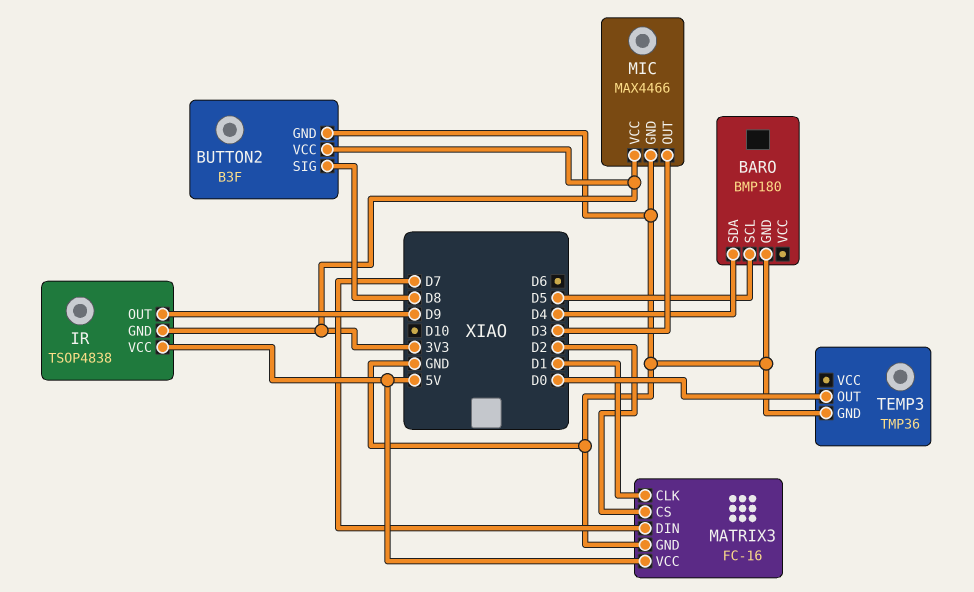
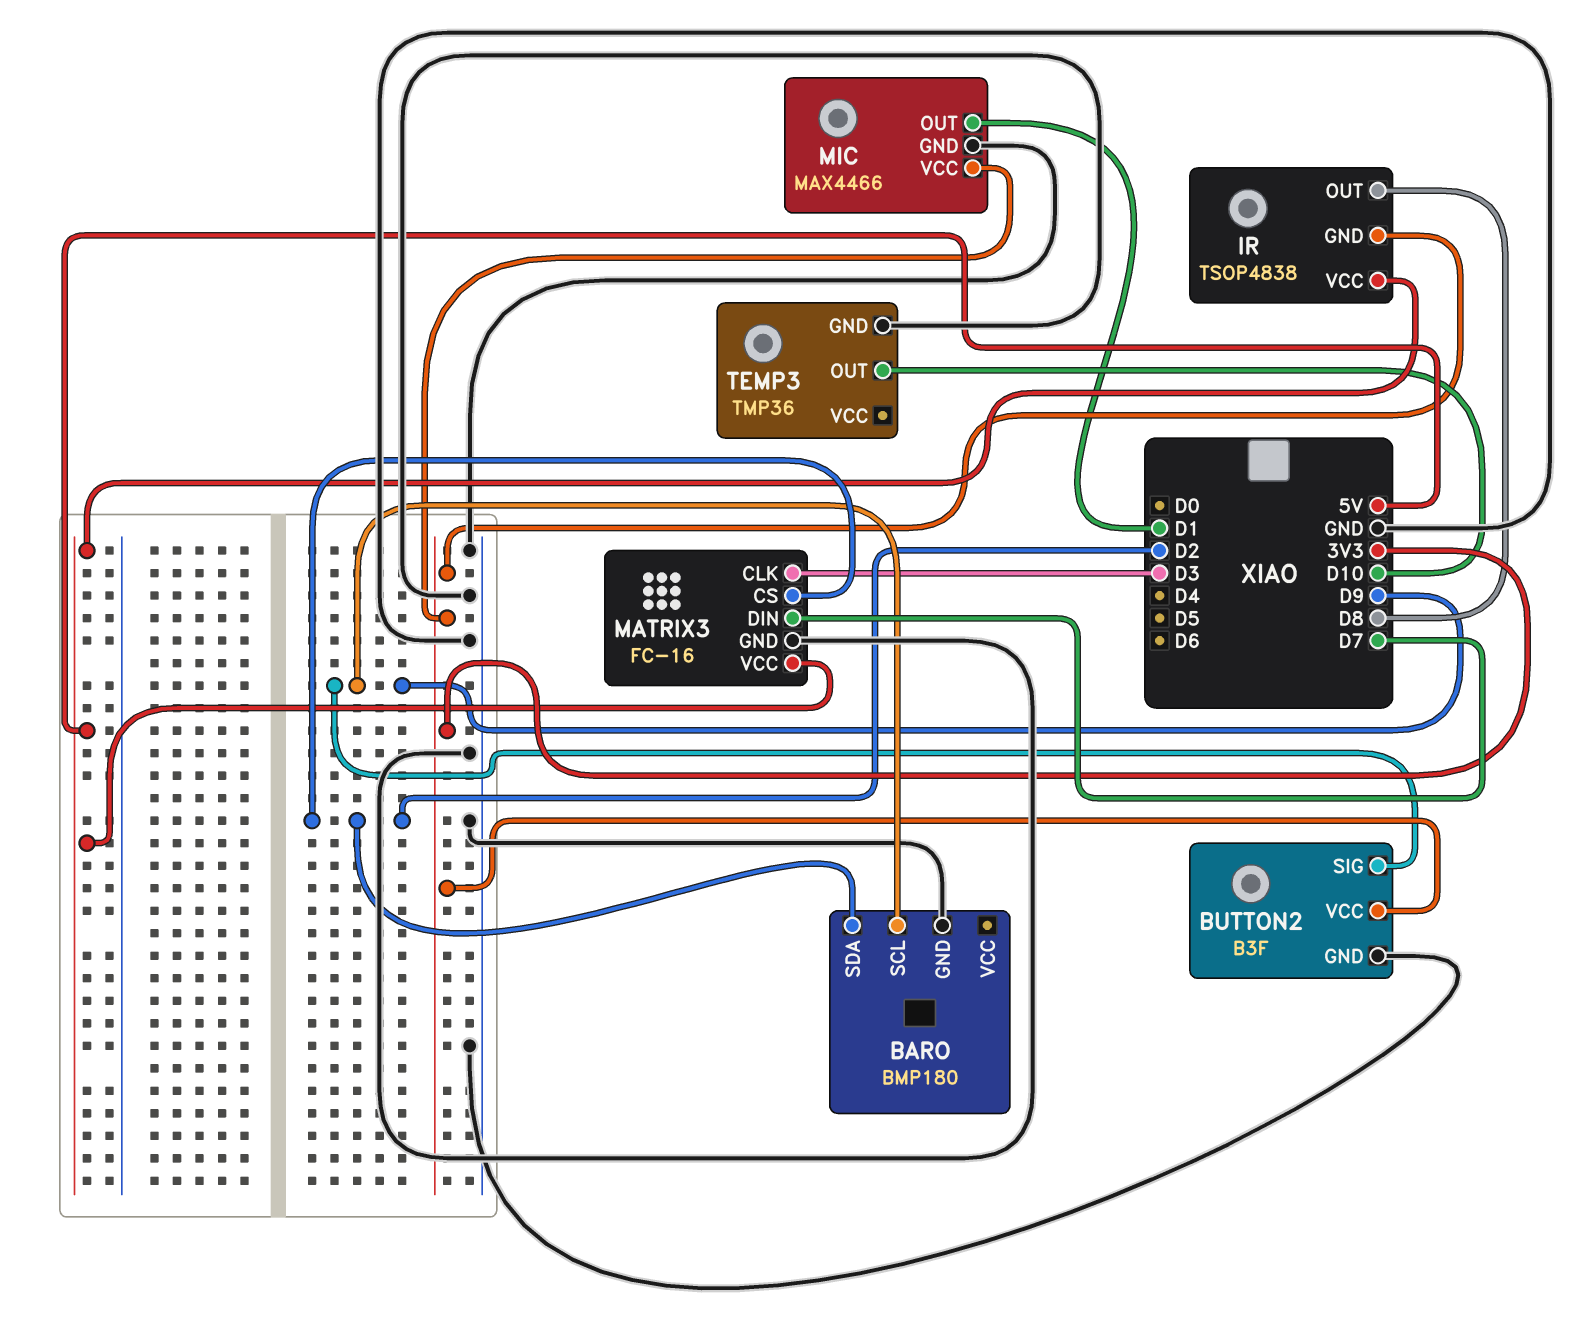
BARO pin SCL: D5 -> D9
BARO pin SDA: D4 -> D2
BUTTON2 pin SIG: D8 -> D9
IR pin OUT: D9 -> D8
MATRIX3 pin CLK: D1 -> D3
MIC pin OUT: D3 -> D1
TEMP3 pin OUT: D0 -> D10

